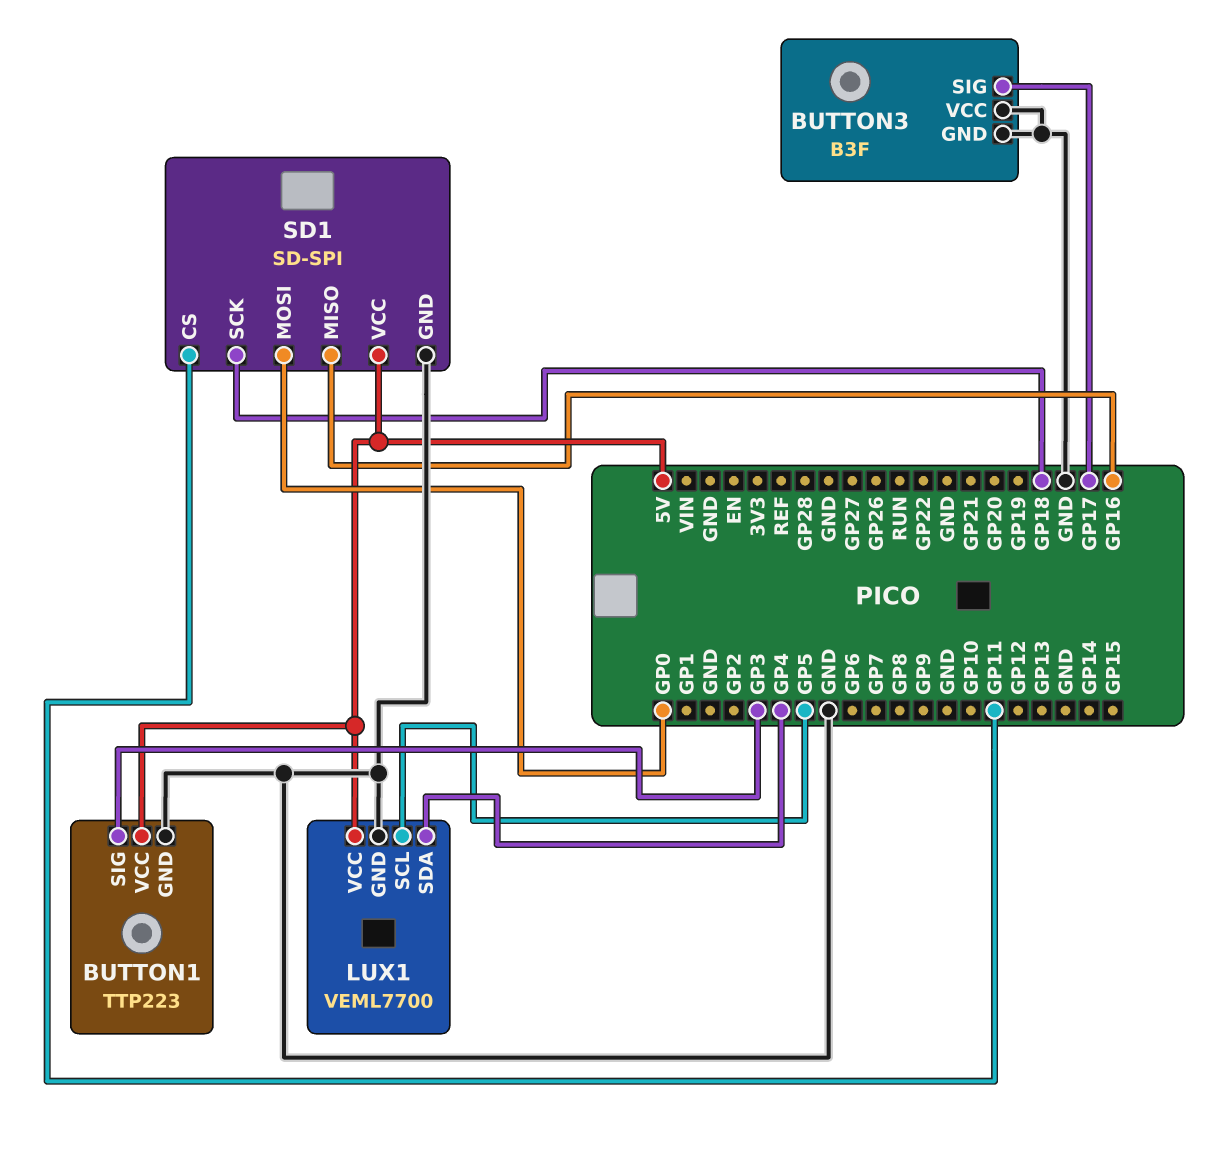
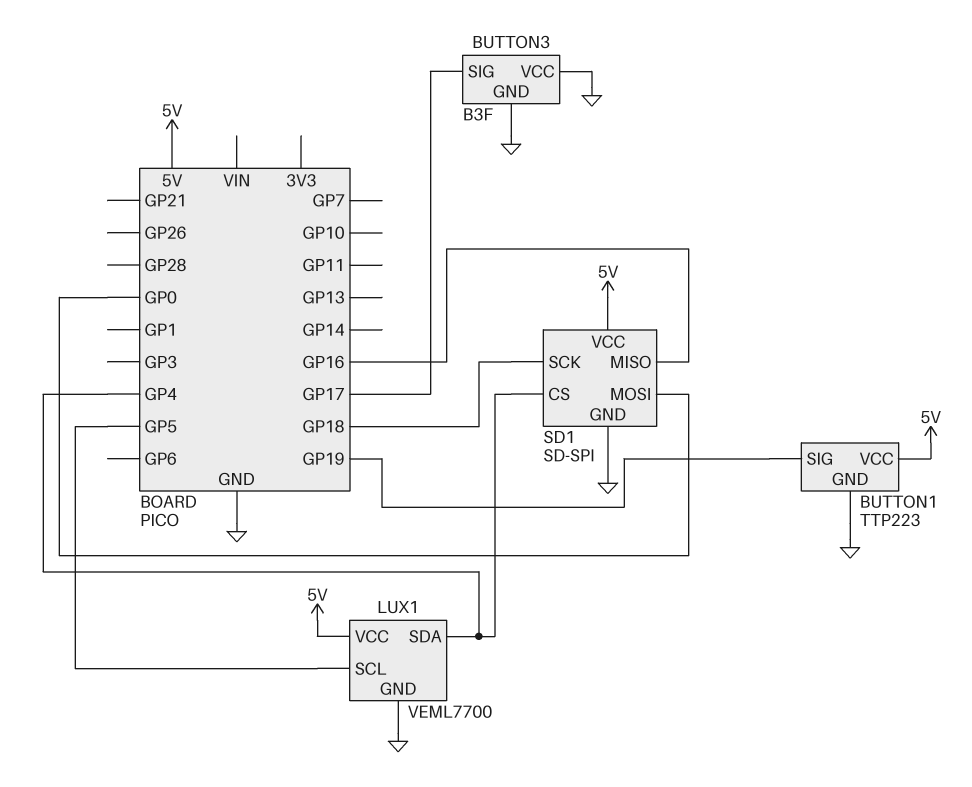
BUTTON1 pin SIG: GP3 -> GP19
SD1 pin CS: GP11 -> GP4

